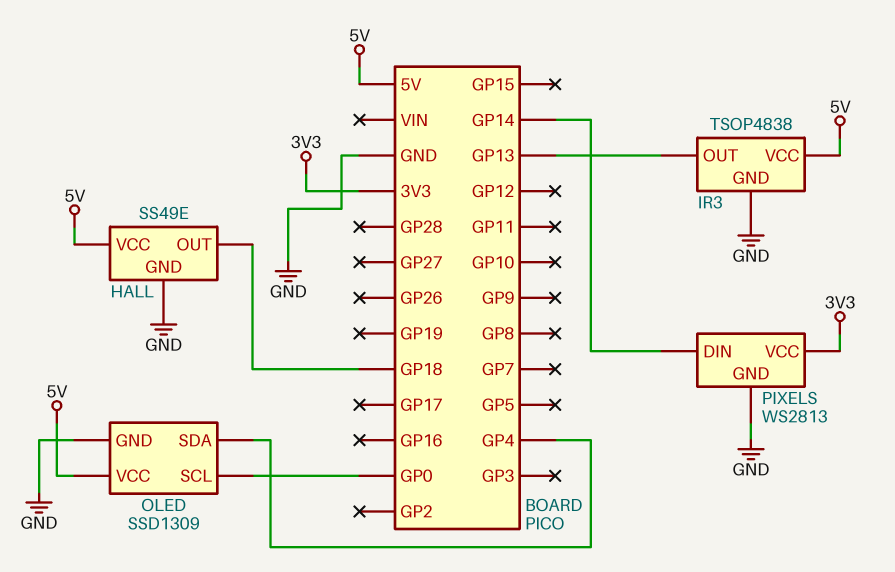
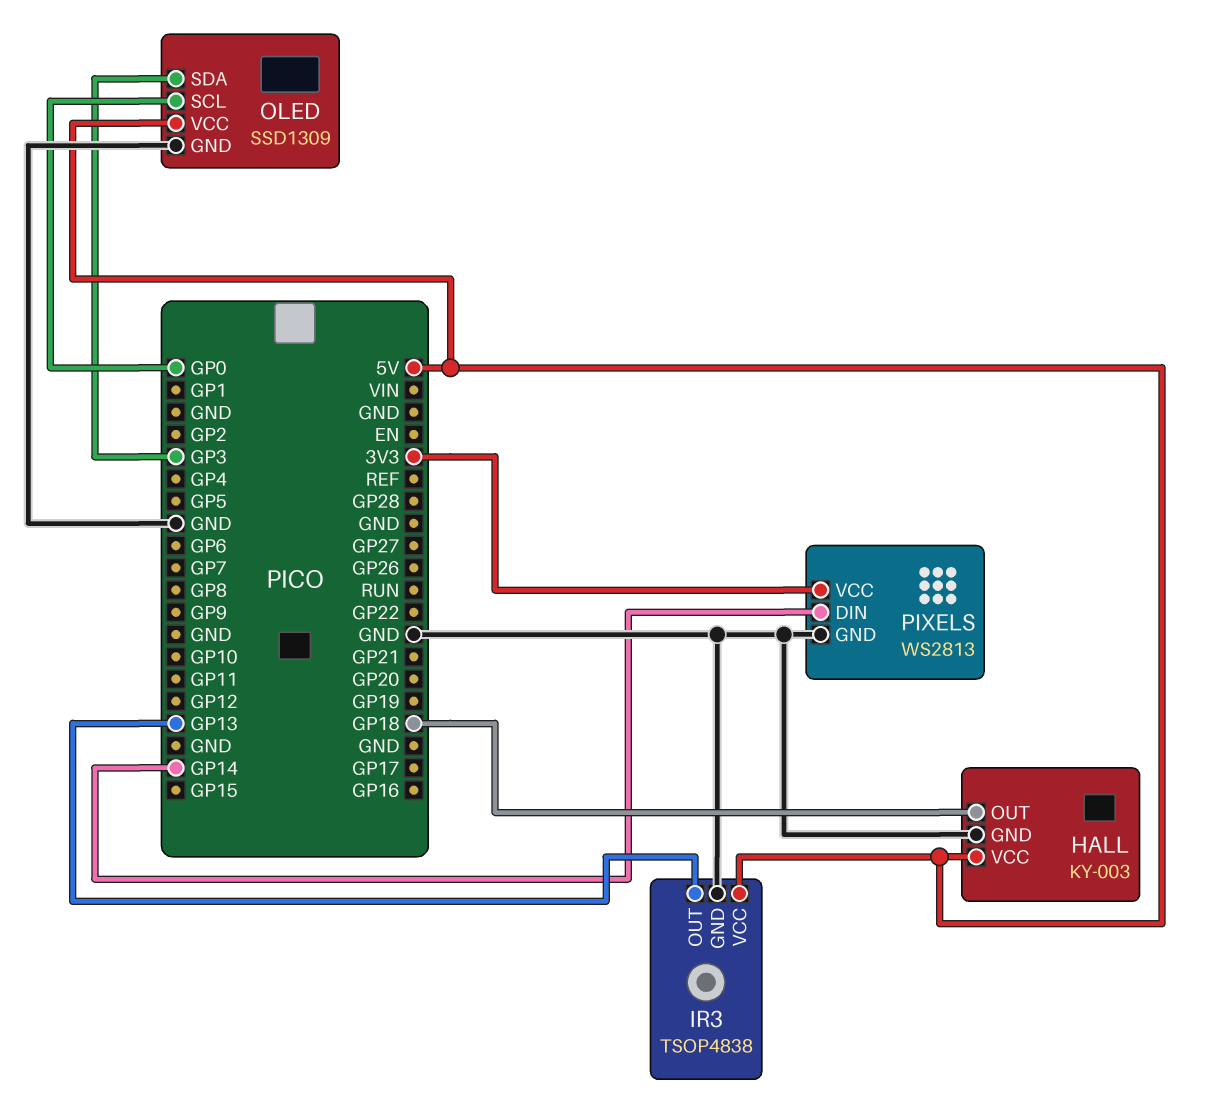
HALL: SS49E -> KY-003
OLED pin SDA: GP4 -> GP3

